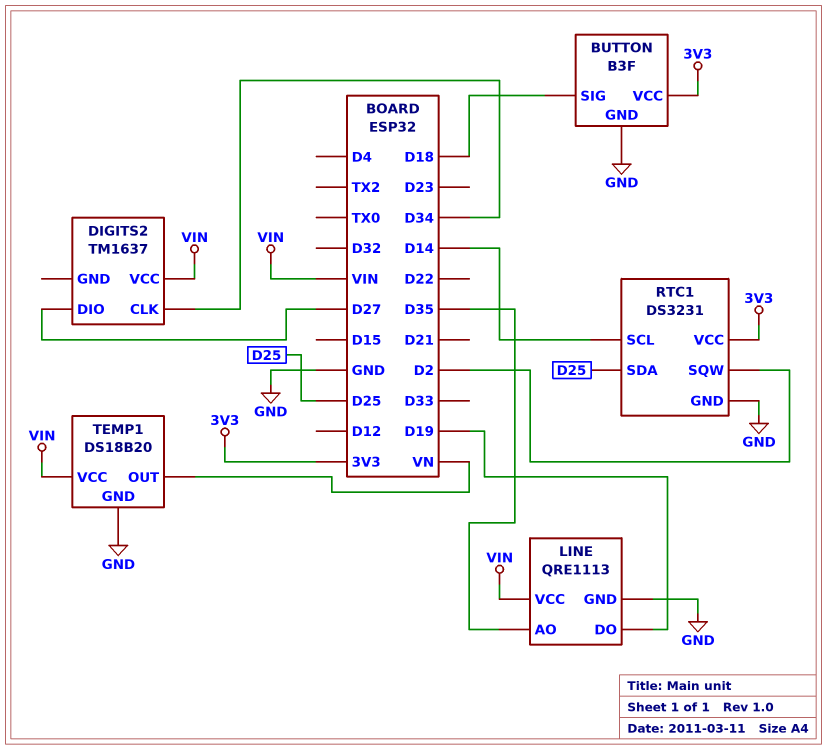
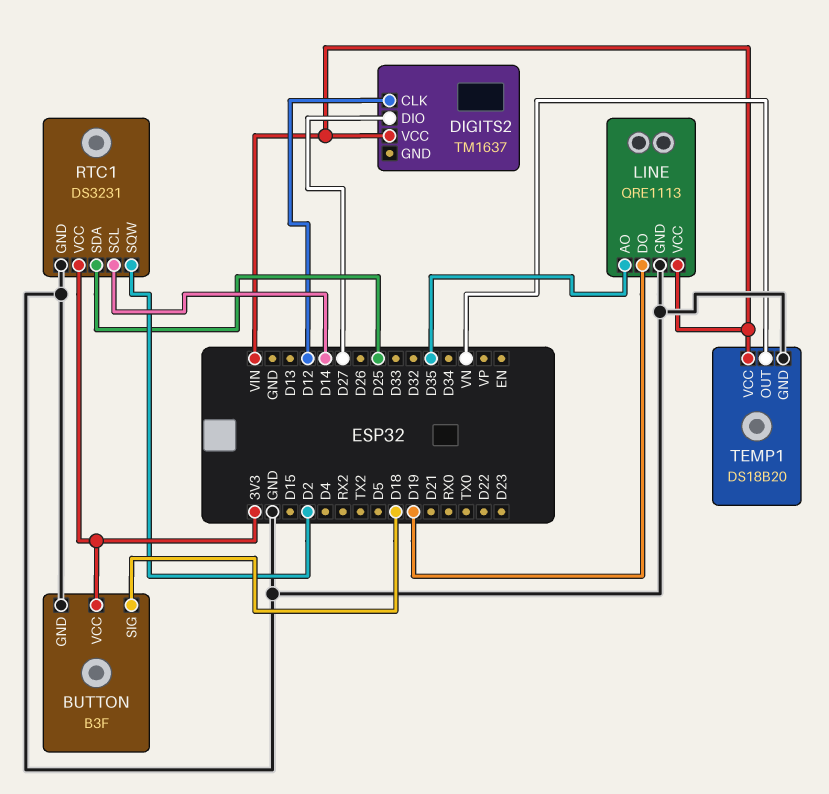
DIGITS2 pin CLK: D34 -> D12

